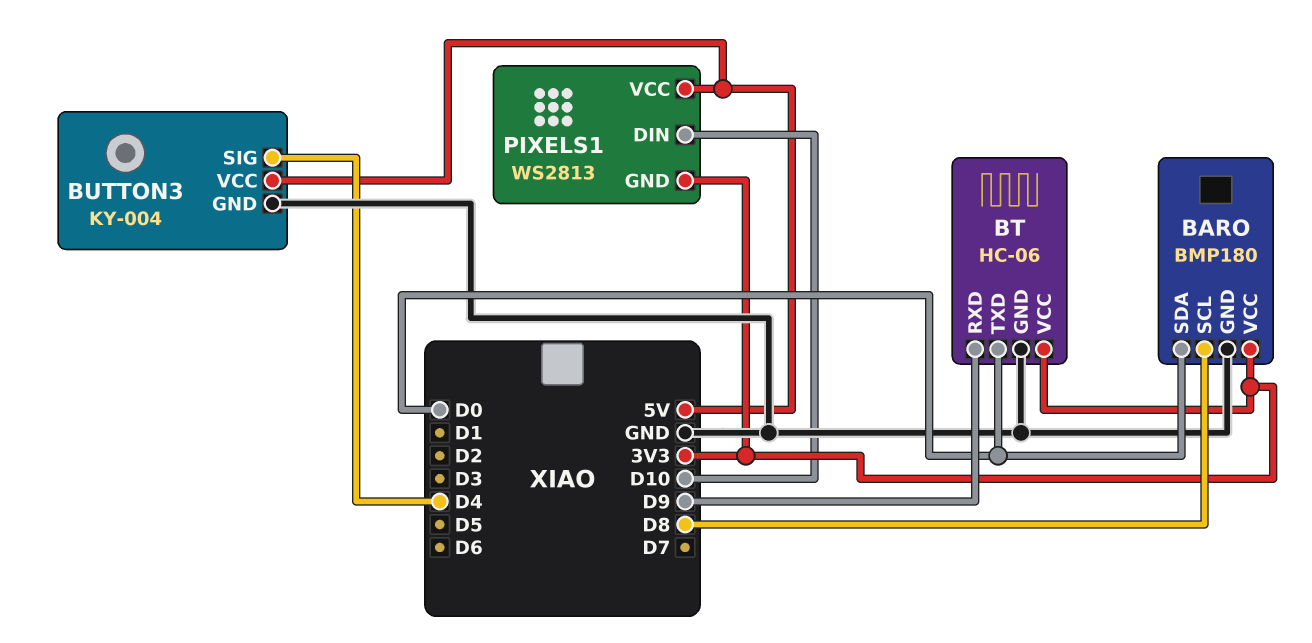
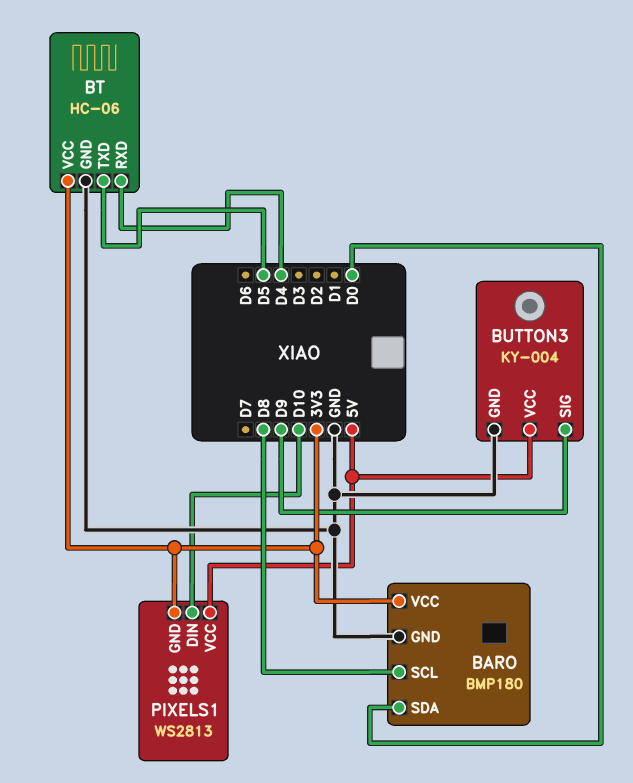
BT pin RXD: D9 -> D4
BT pin TXD: D0 -> D5
BUTTON3 pin SIG: D4 -> D9

